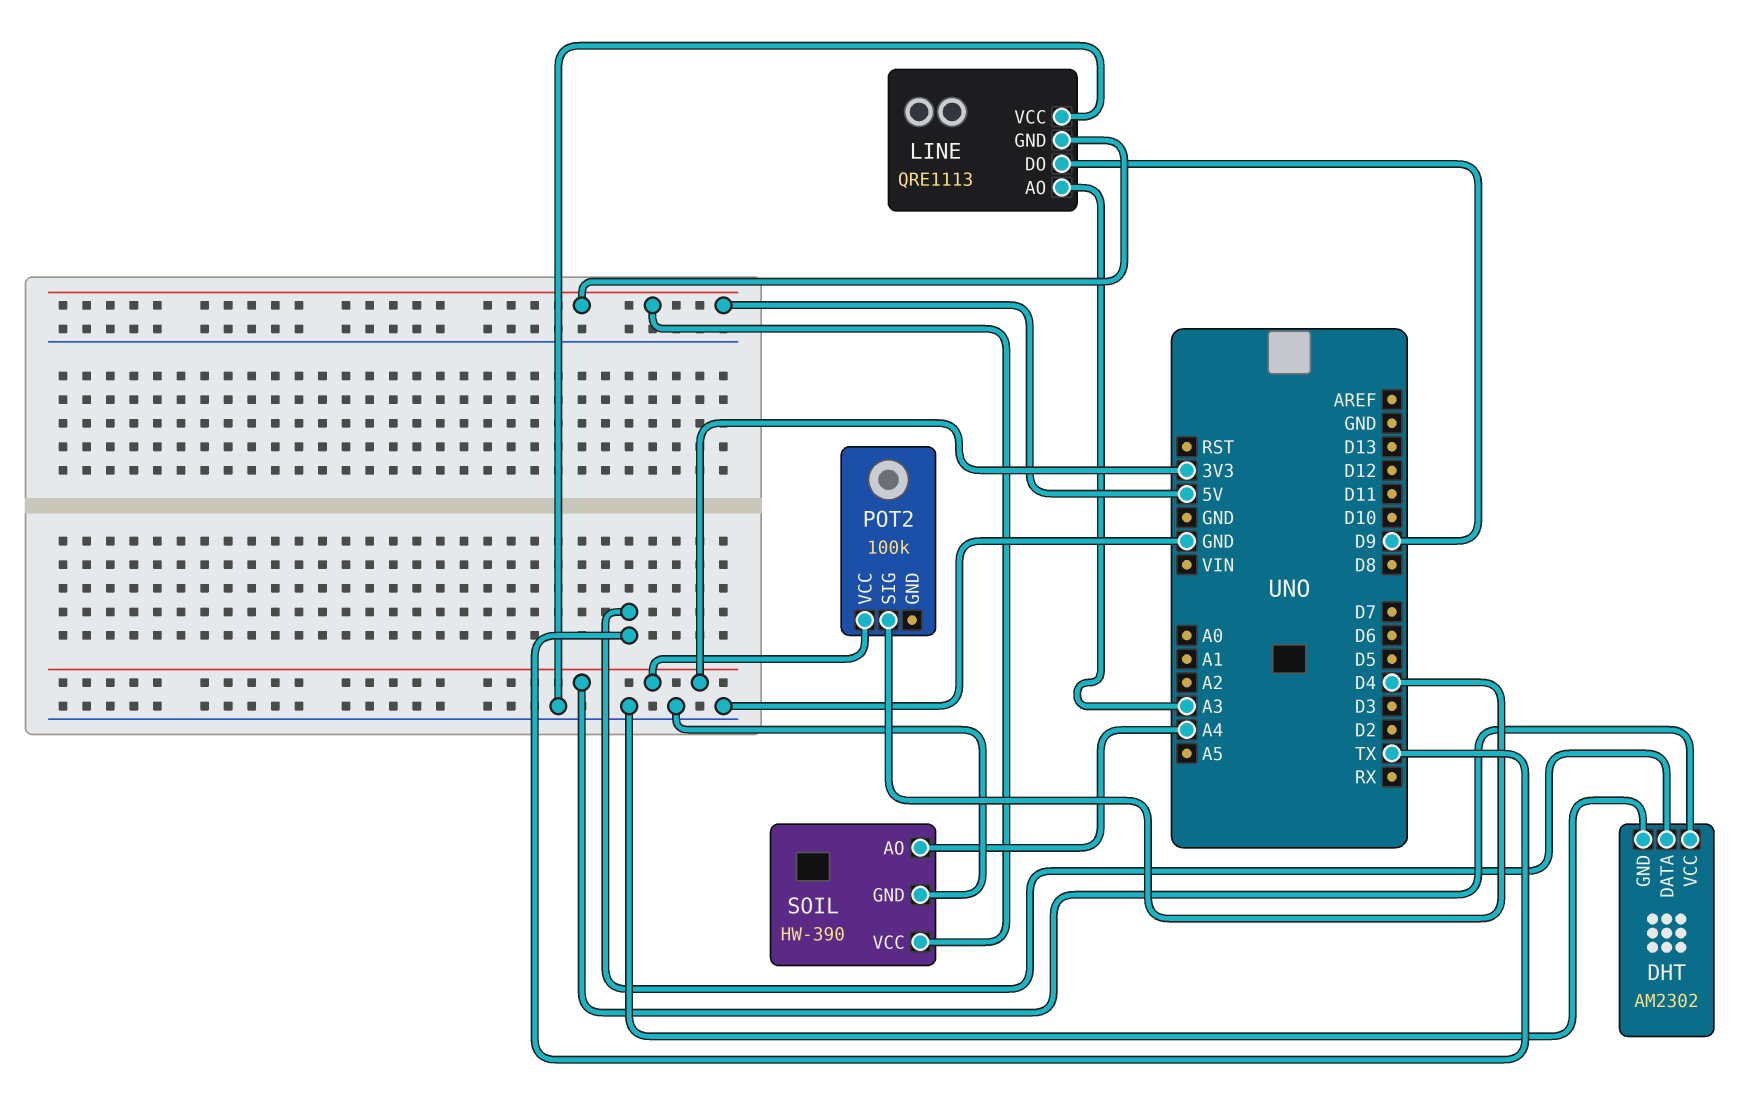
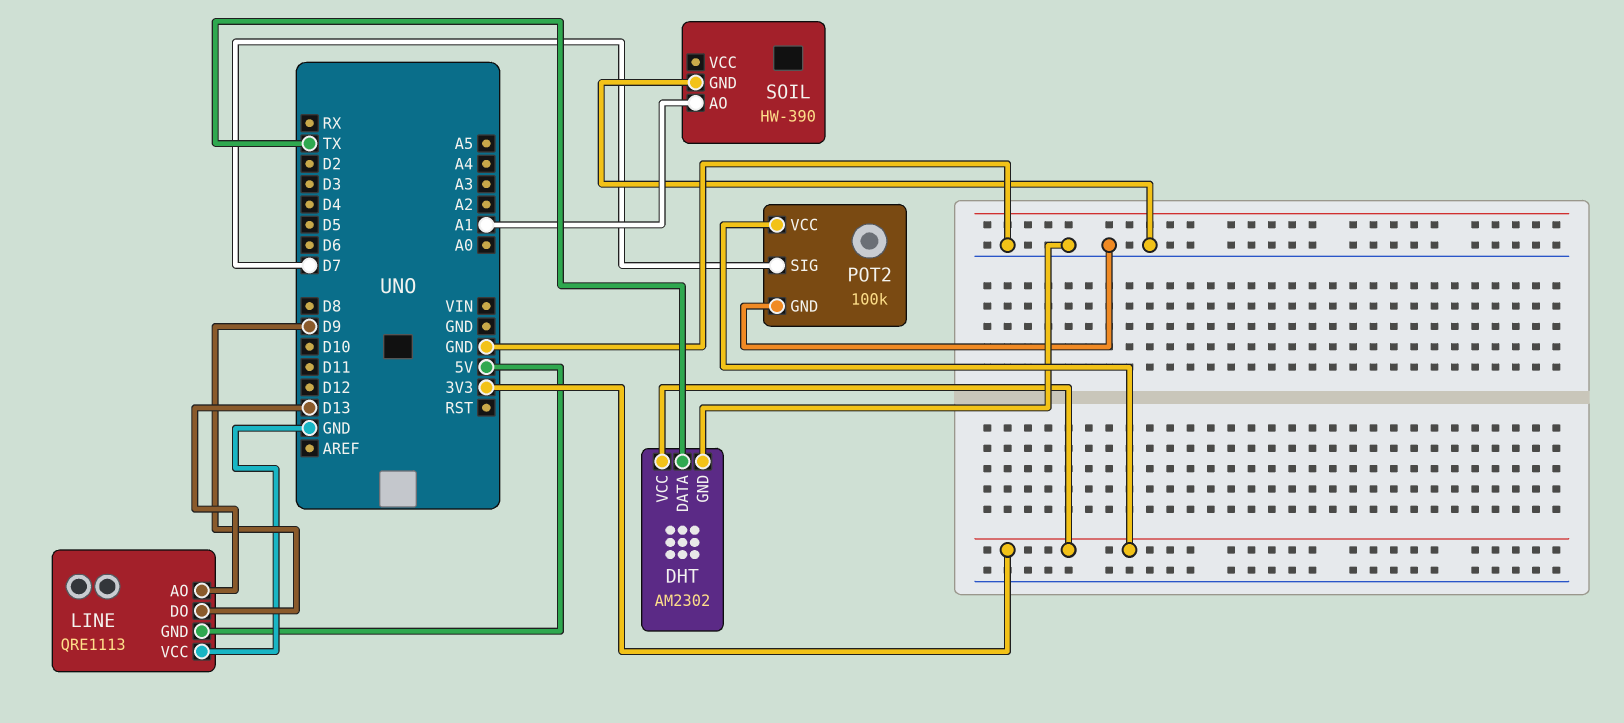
LINE pin AO: A3 -> D13
POT2 pin GND: none -> GND
POT2 pin SIG: D4 -> D7
SOIL pin AO: A4 -> A1
SOIL pin VCC: 5V -> none

